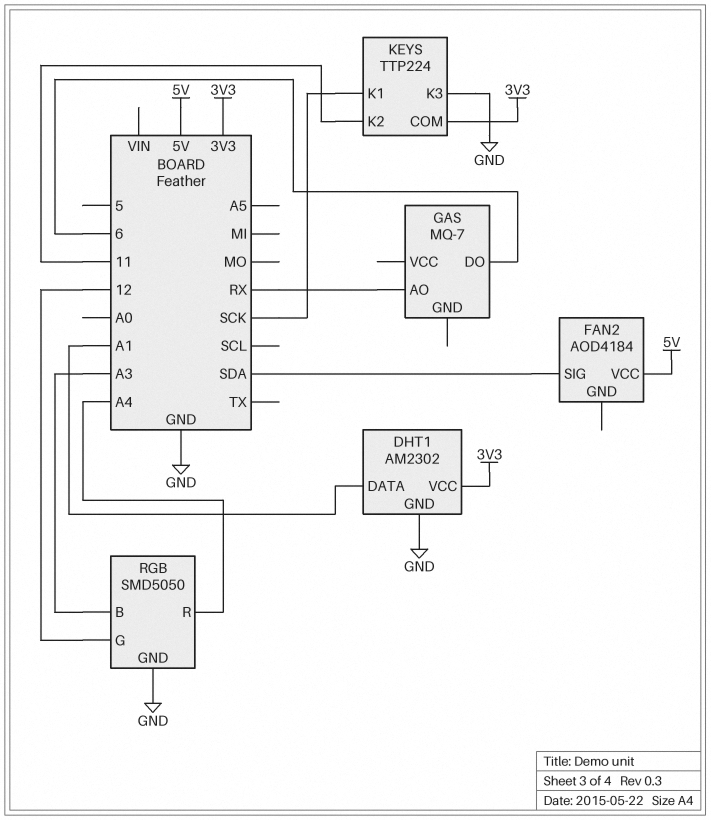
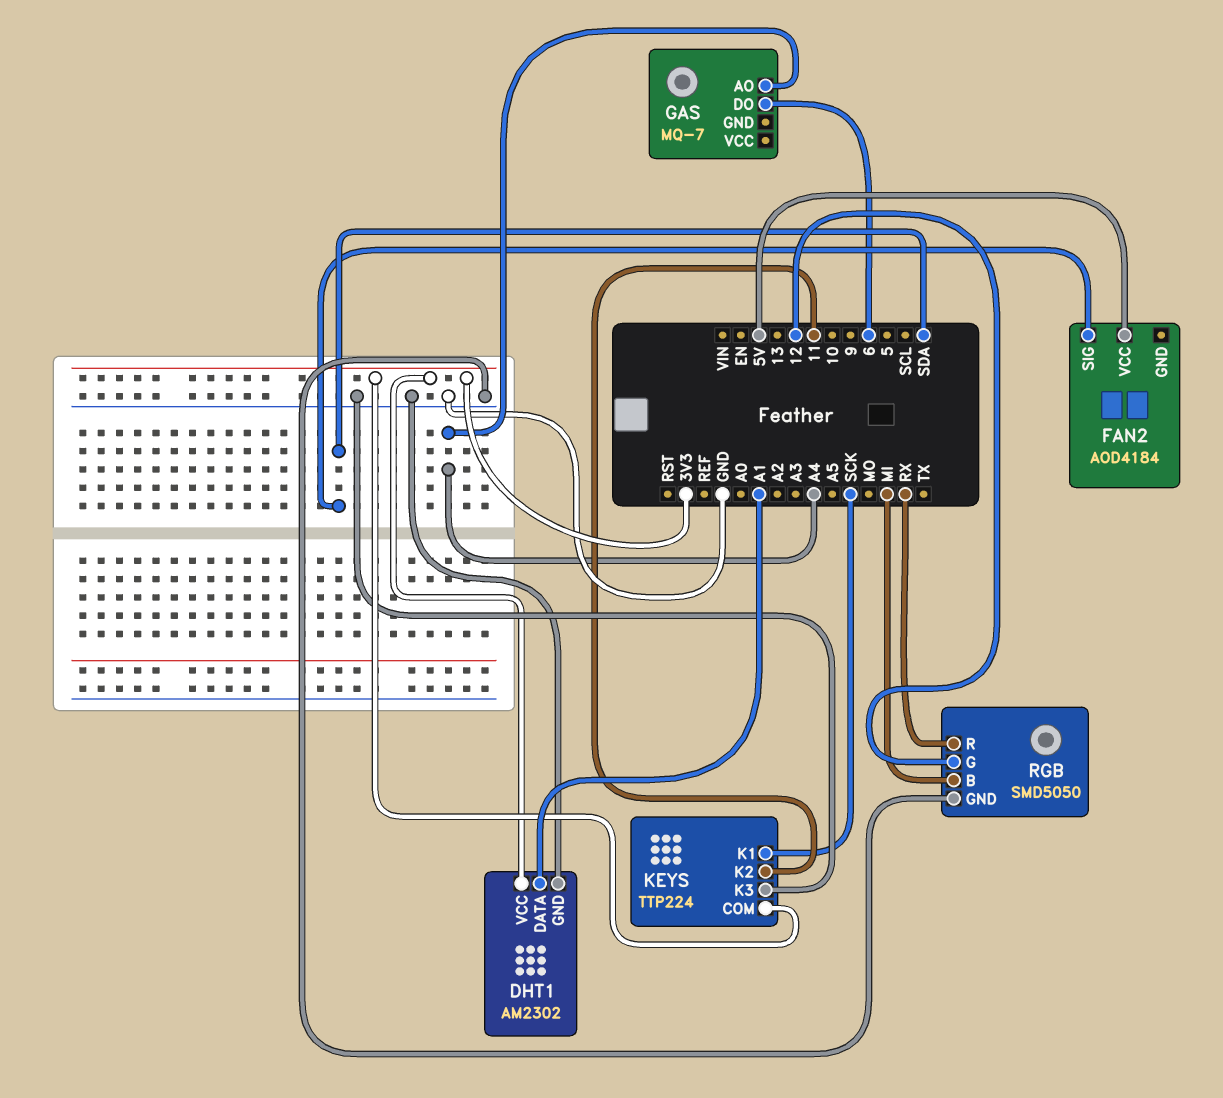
GAS pin AO: RX -> A4
RGB pin B: A3 -> MI
RGB pin R: A4 -> RX

